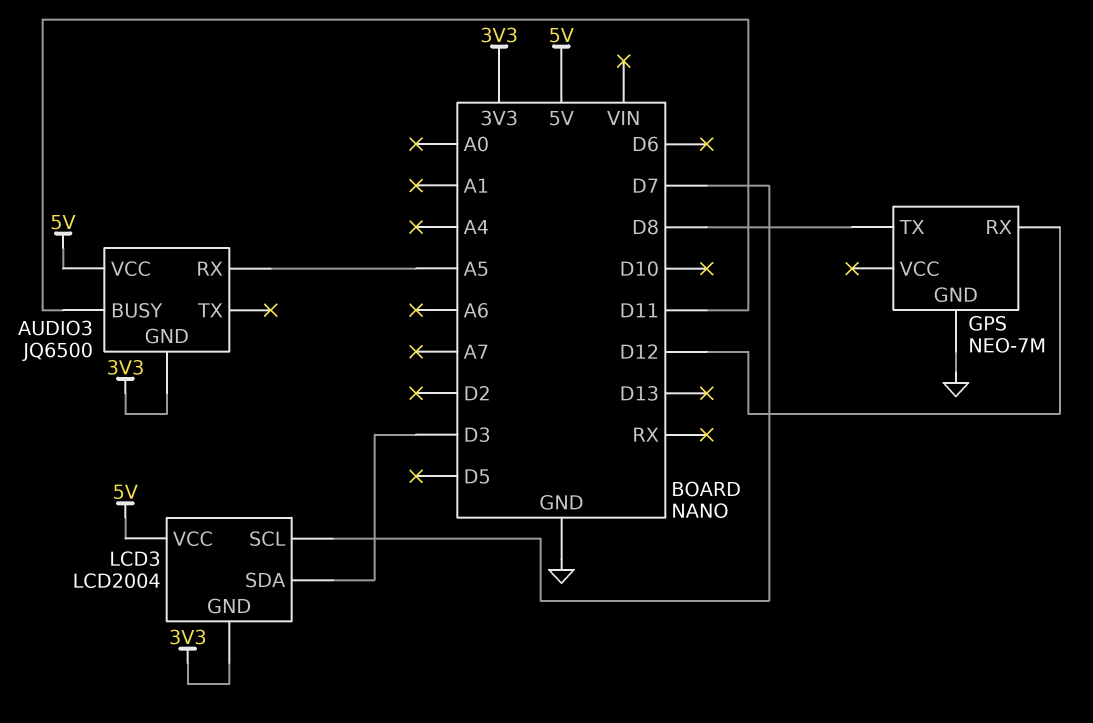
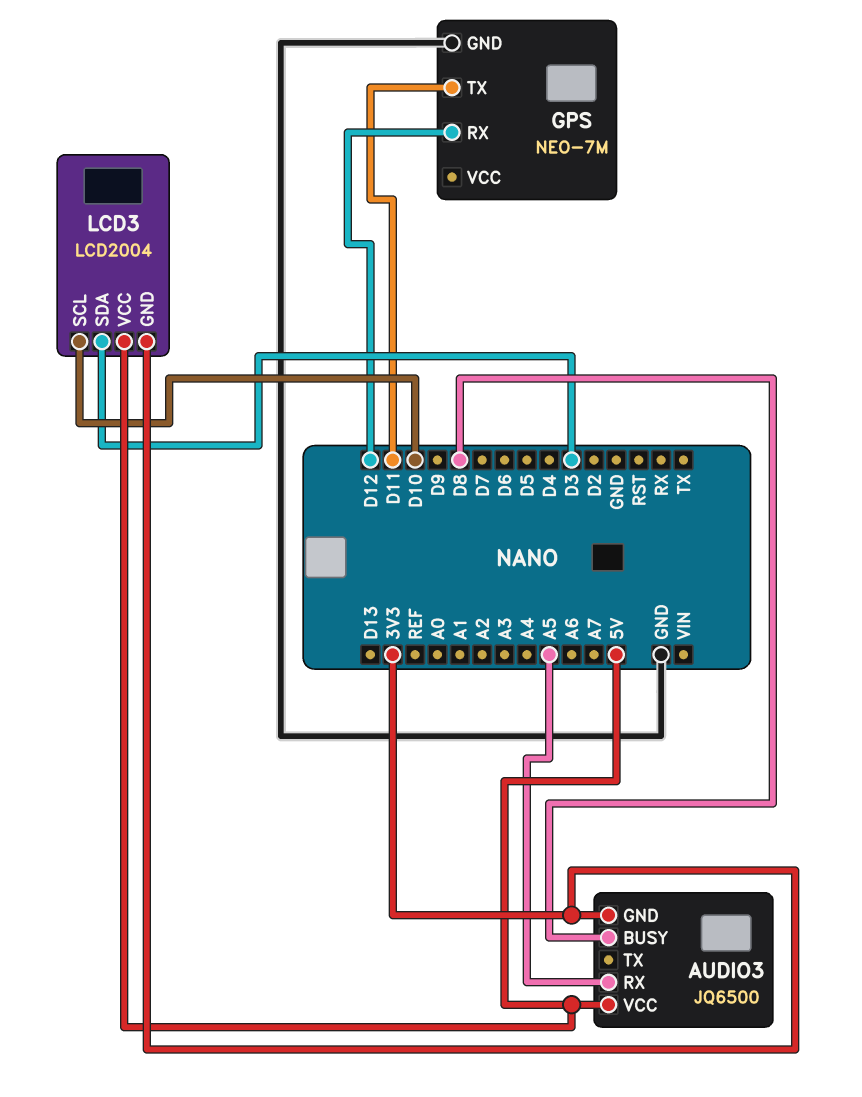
AUDIO3 pin BUSY: D11 -> D8
GPS pin TX: D8 -> D11
LCD3 pin SCL: D7 -> D10

